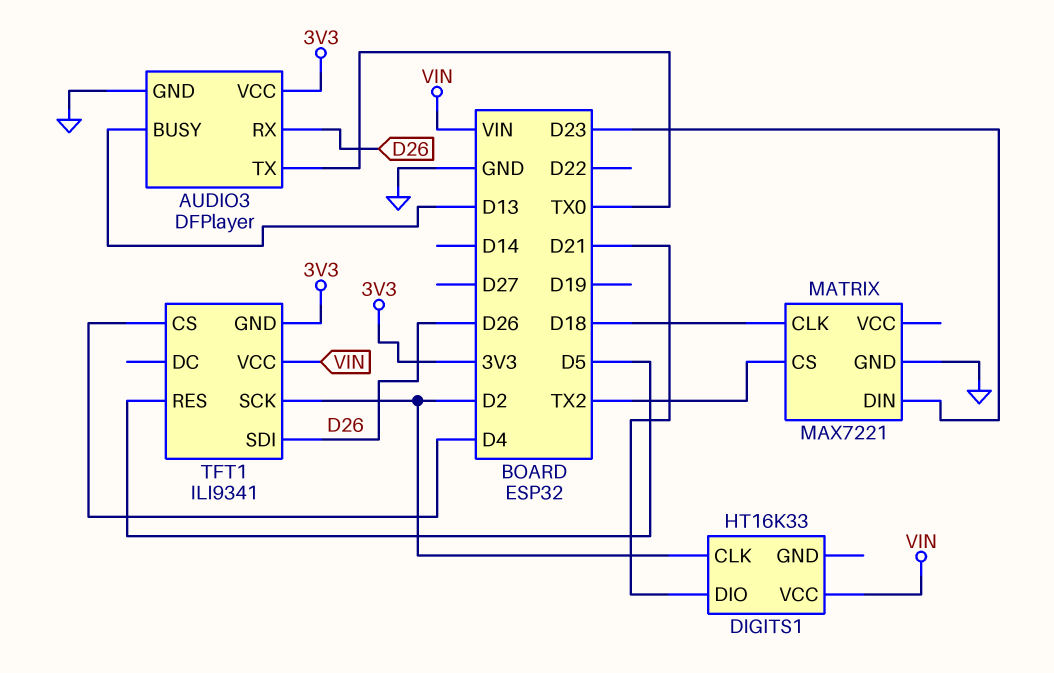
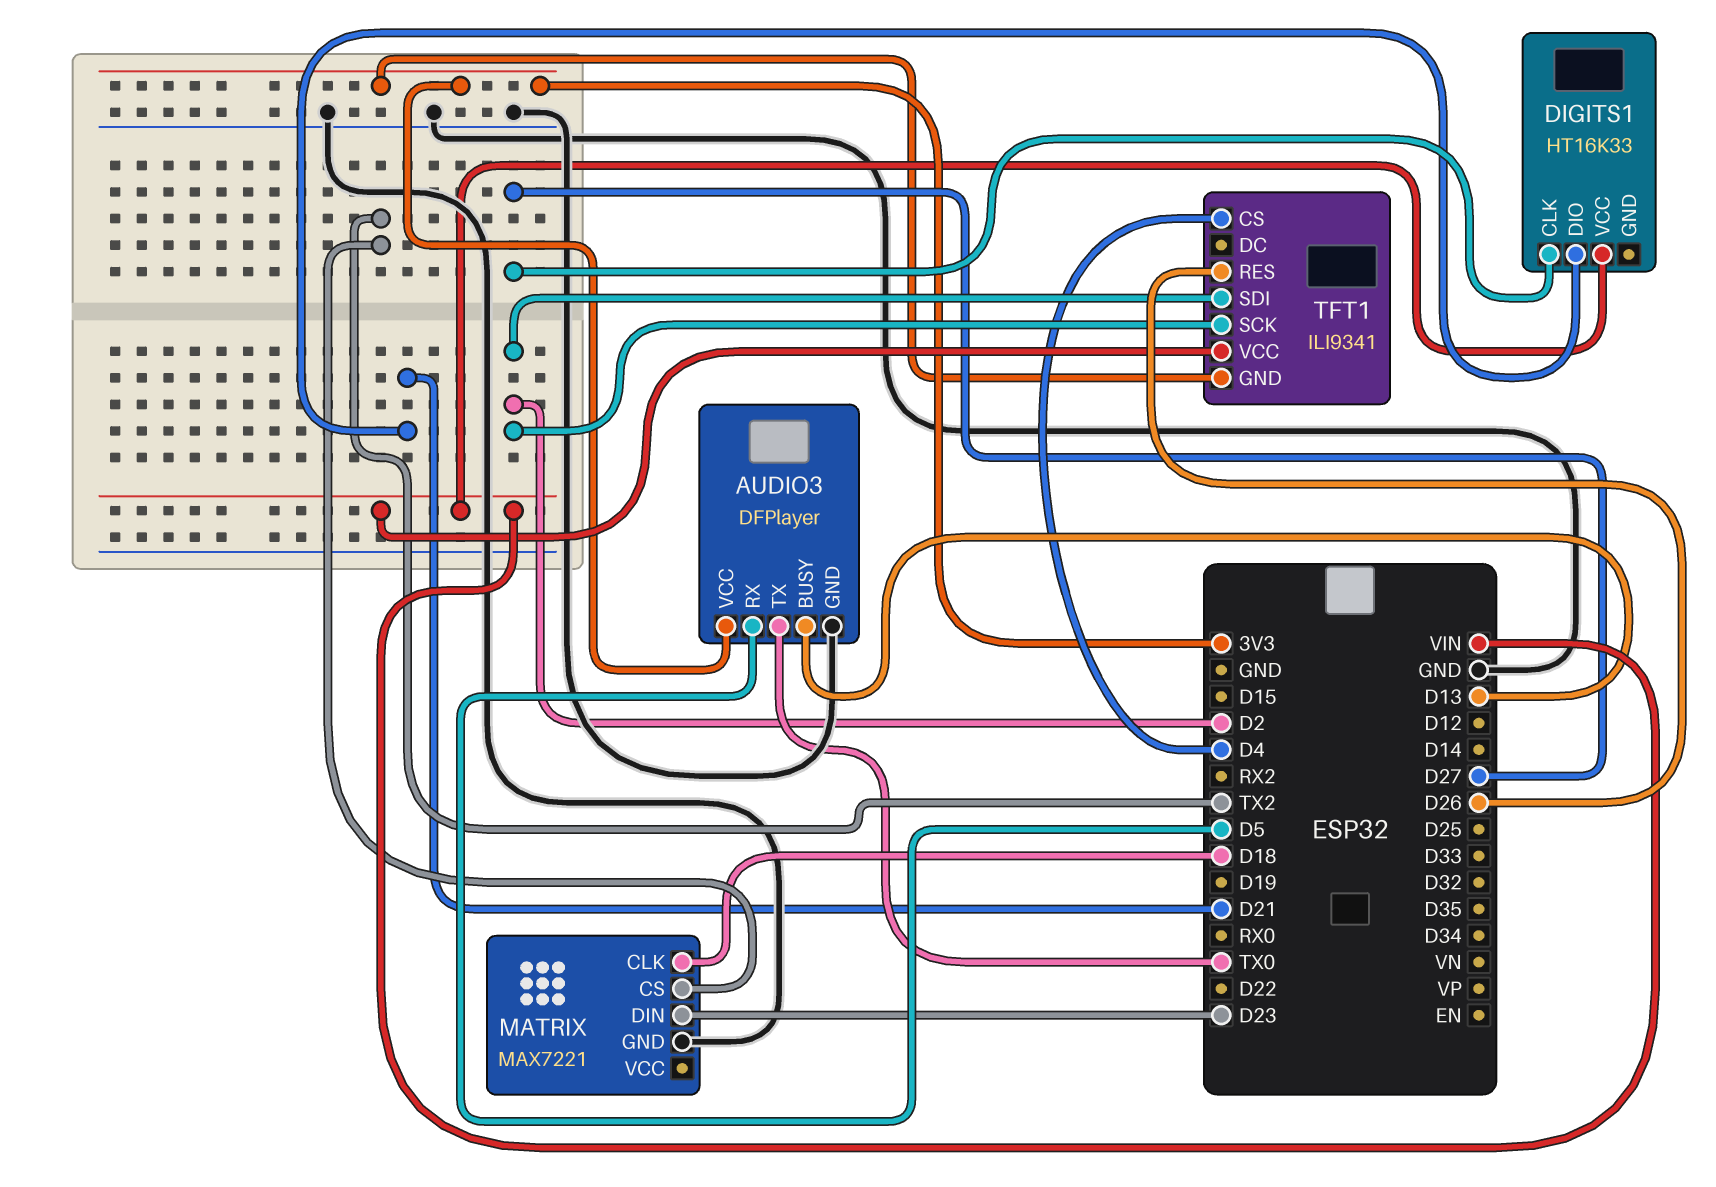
AUDIO3 pin RX: D26 -> D5
DIGITS1 pin CLK: D2 -> D27
TFT1 pin RES: D5 -> D26
TFT1 pin SDI: D26 -> D2

